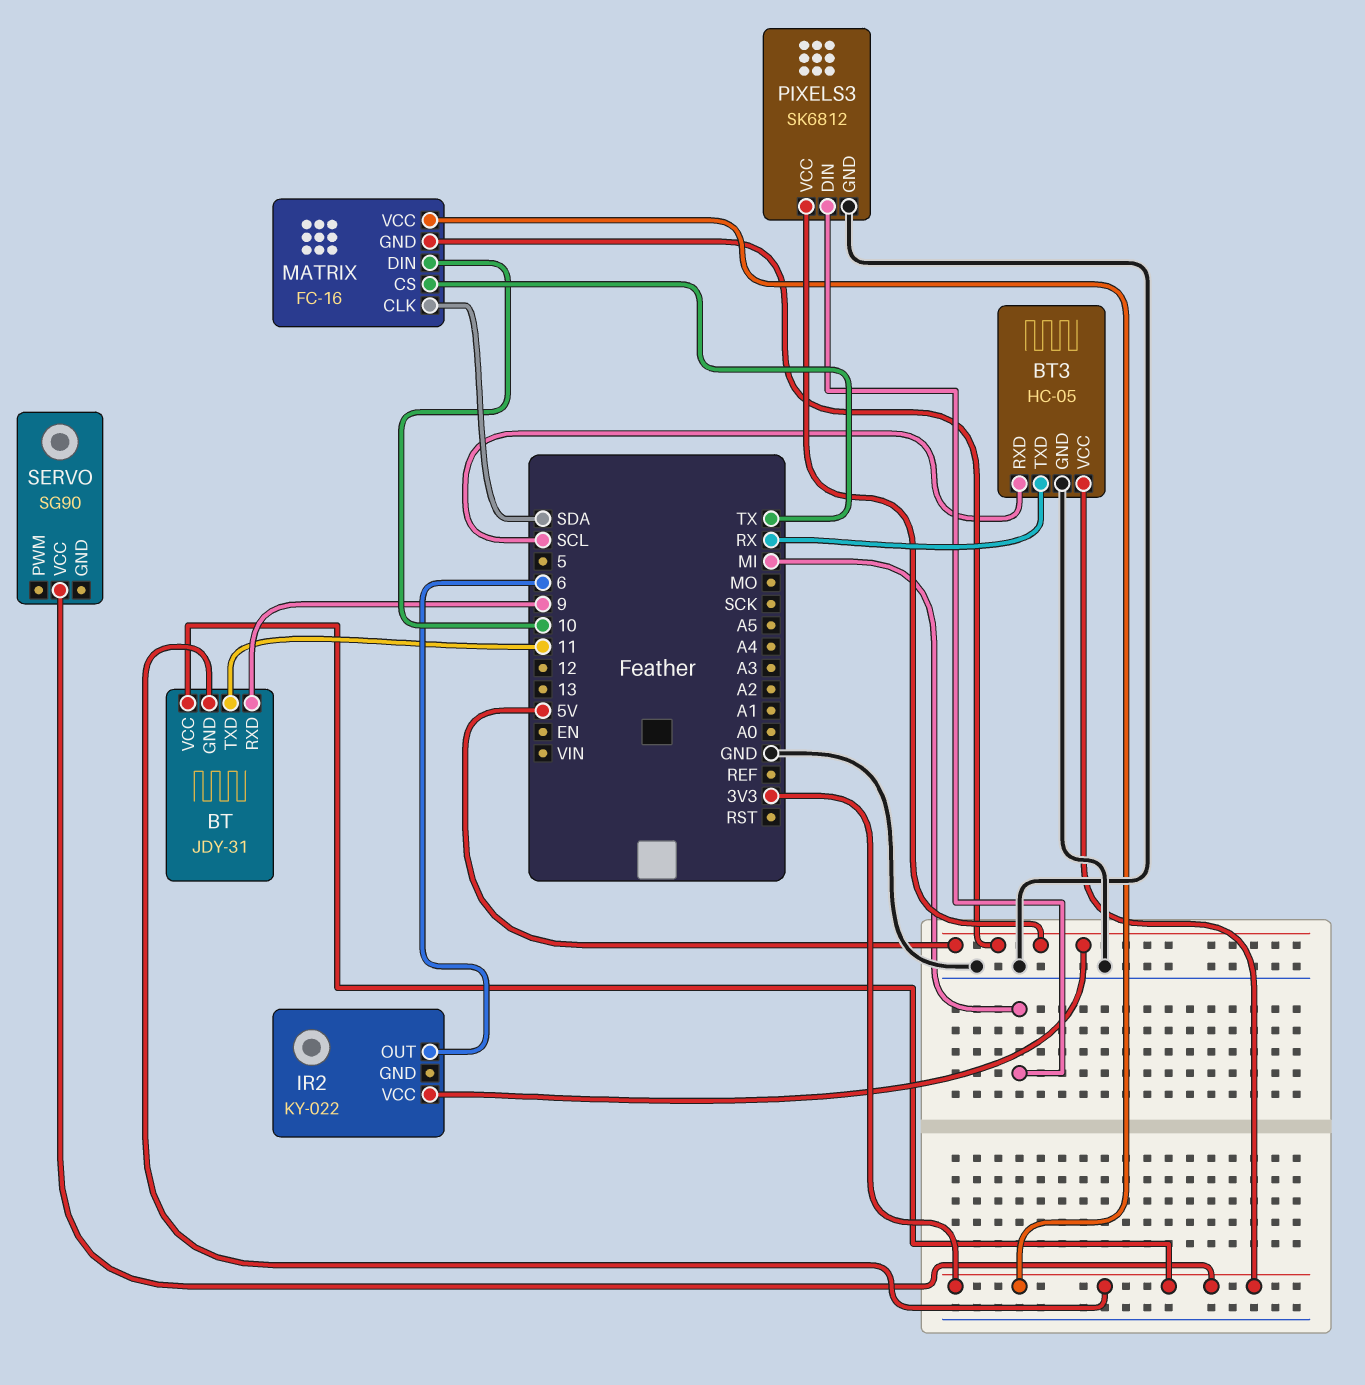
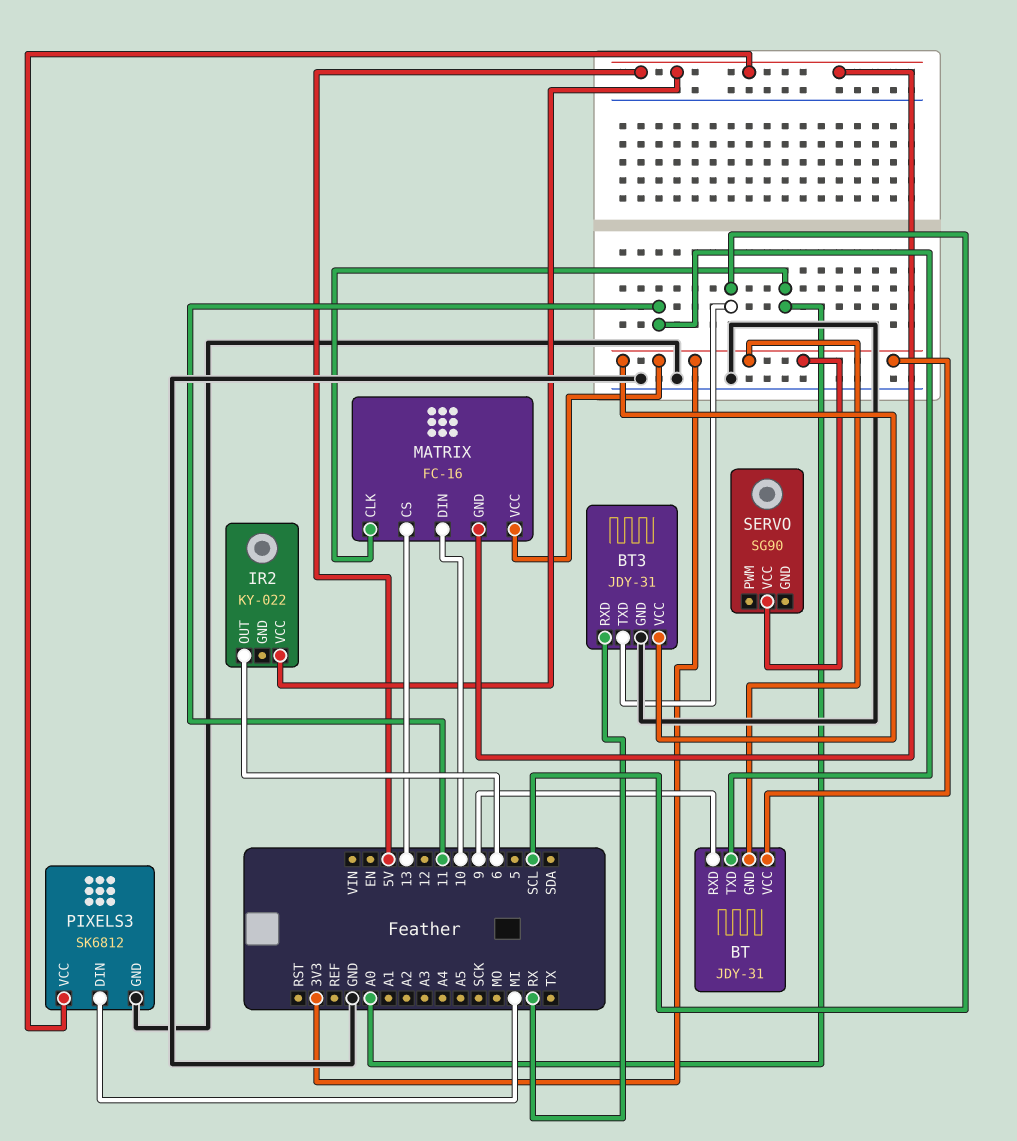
BT3: HC-05 -> JDY-31
BT3 pin RXD: SCL -> RX
BT3 pin TXD: RX -> SCL
MATRIX pin CLK: SDA -> A0
MATRIX pin CS: TX -> 13

